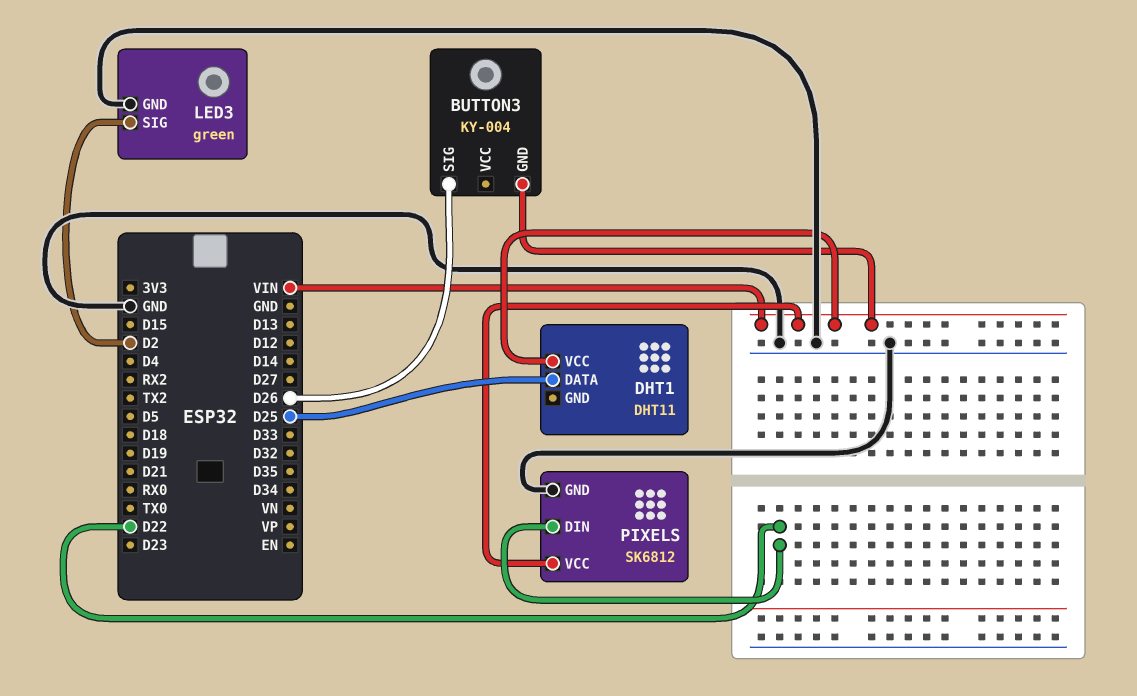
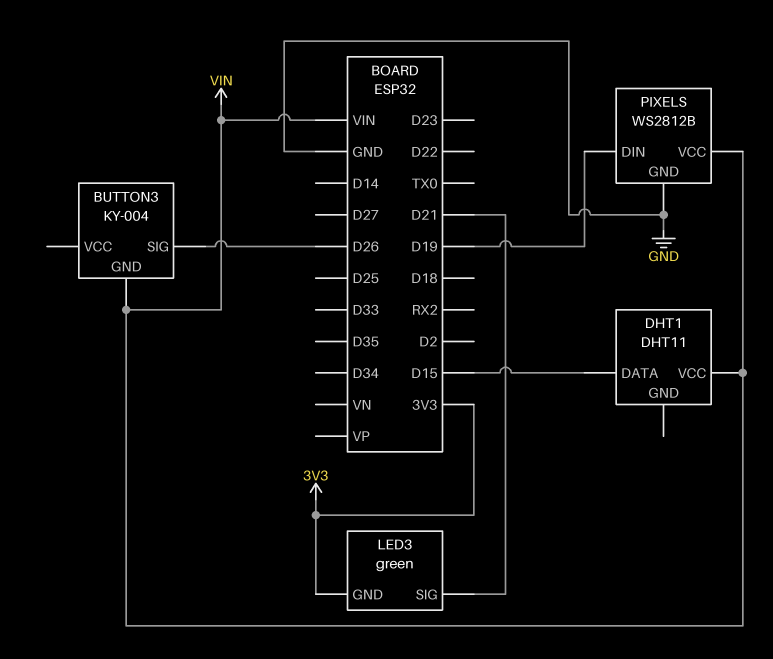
DHT1 pin DATA: D25 -> D15
LED3 pin GND: GND -> 3V3
LED3 pin SIG: D2 -> D21
PIXELS: SK6812 -> WS2812B
PIXELS pin DIN: D22 -> D19

